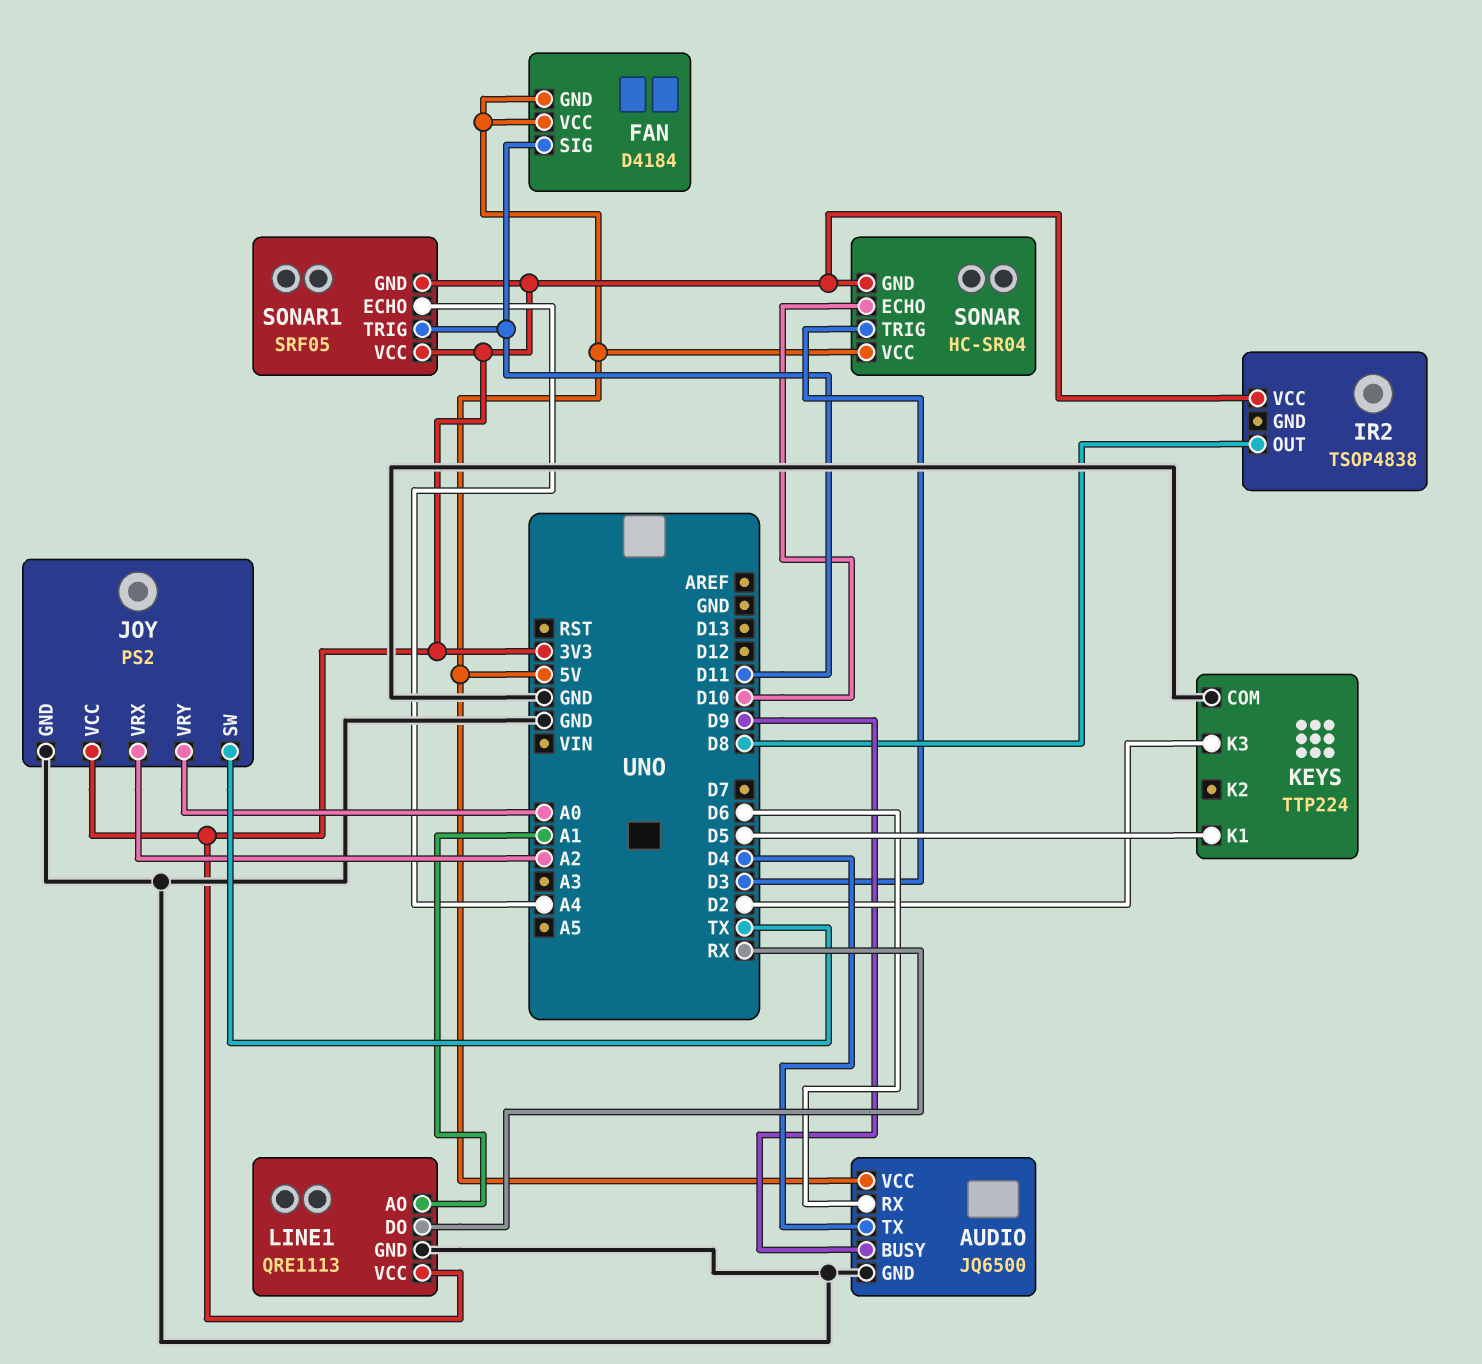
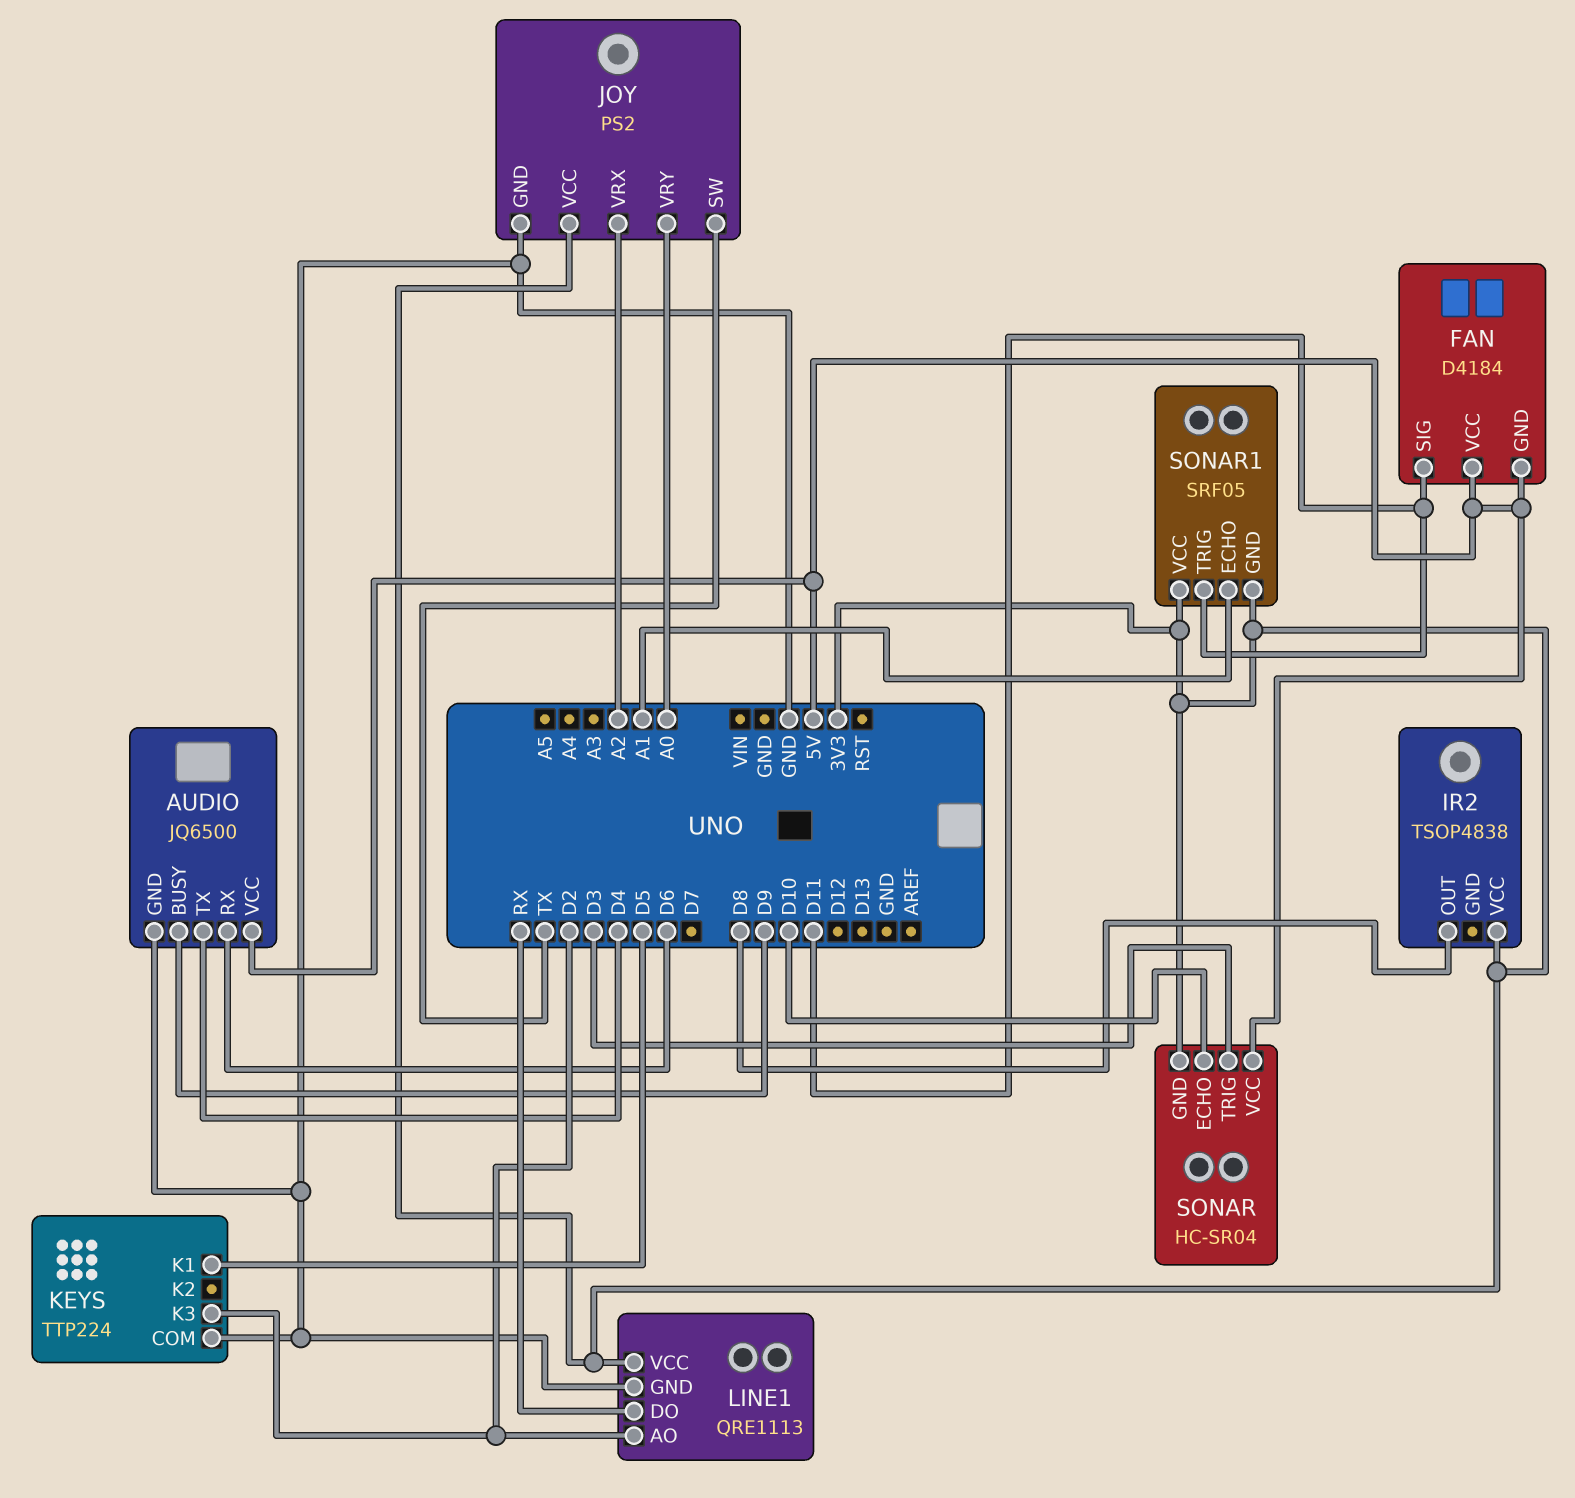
LINE1 pin AO: A1 -> D2
SONAR1 pin ECHO: A4 -> A1

